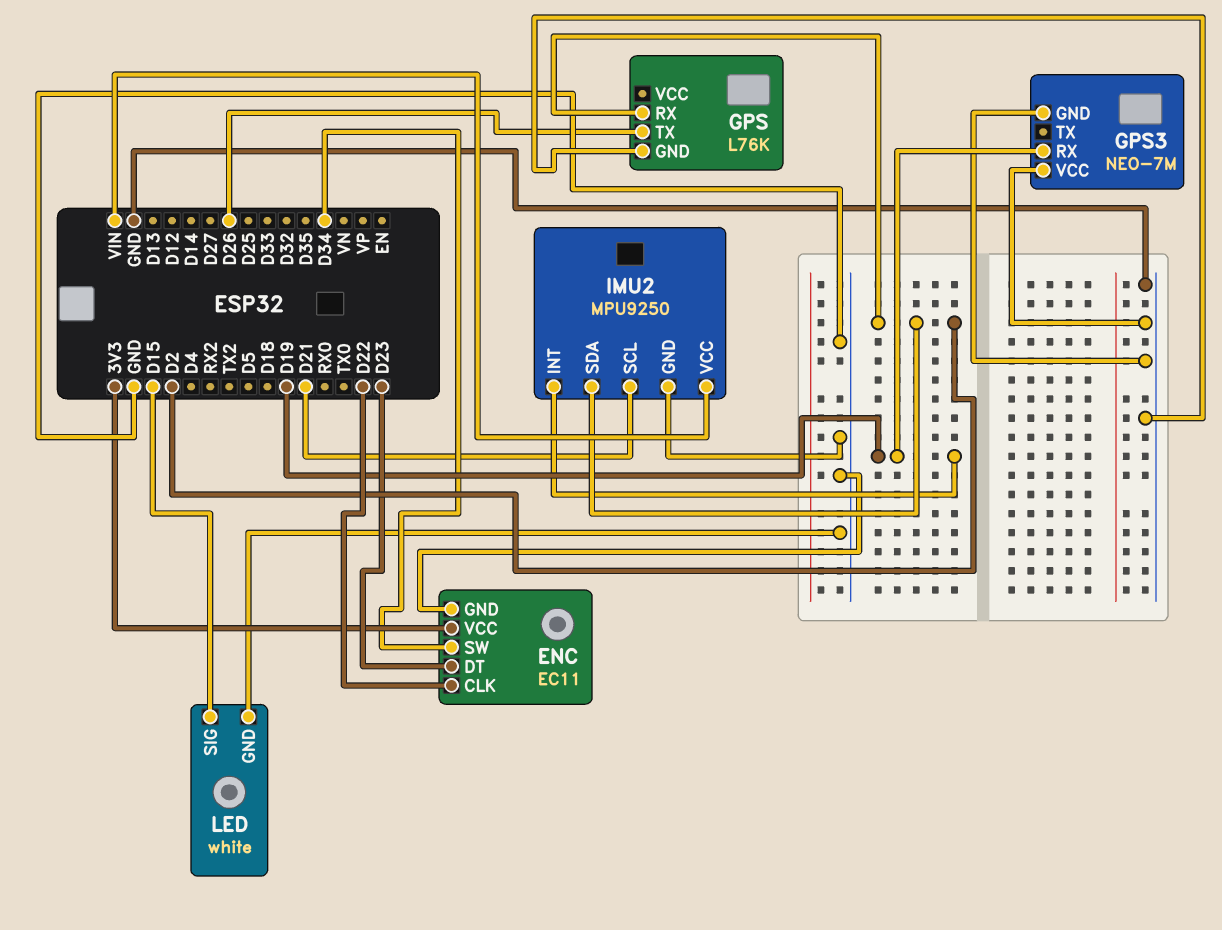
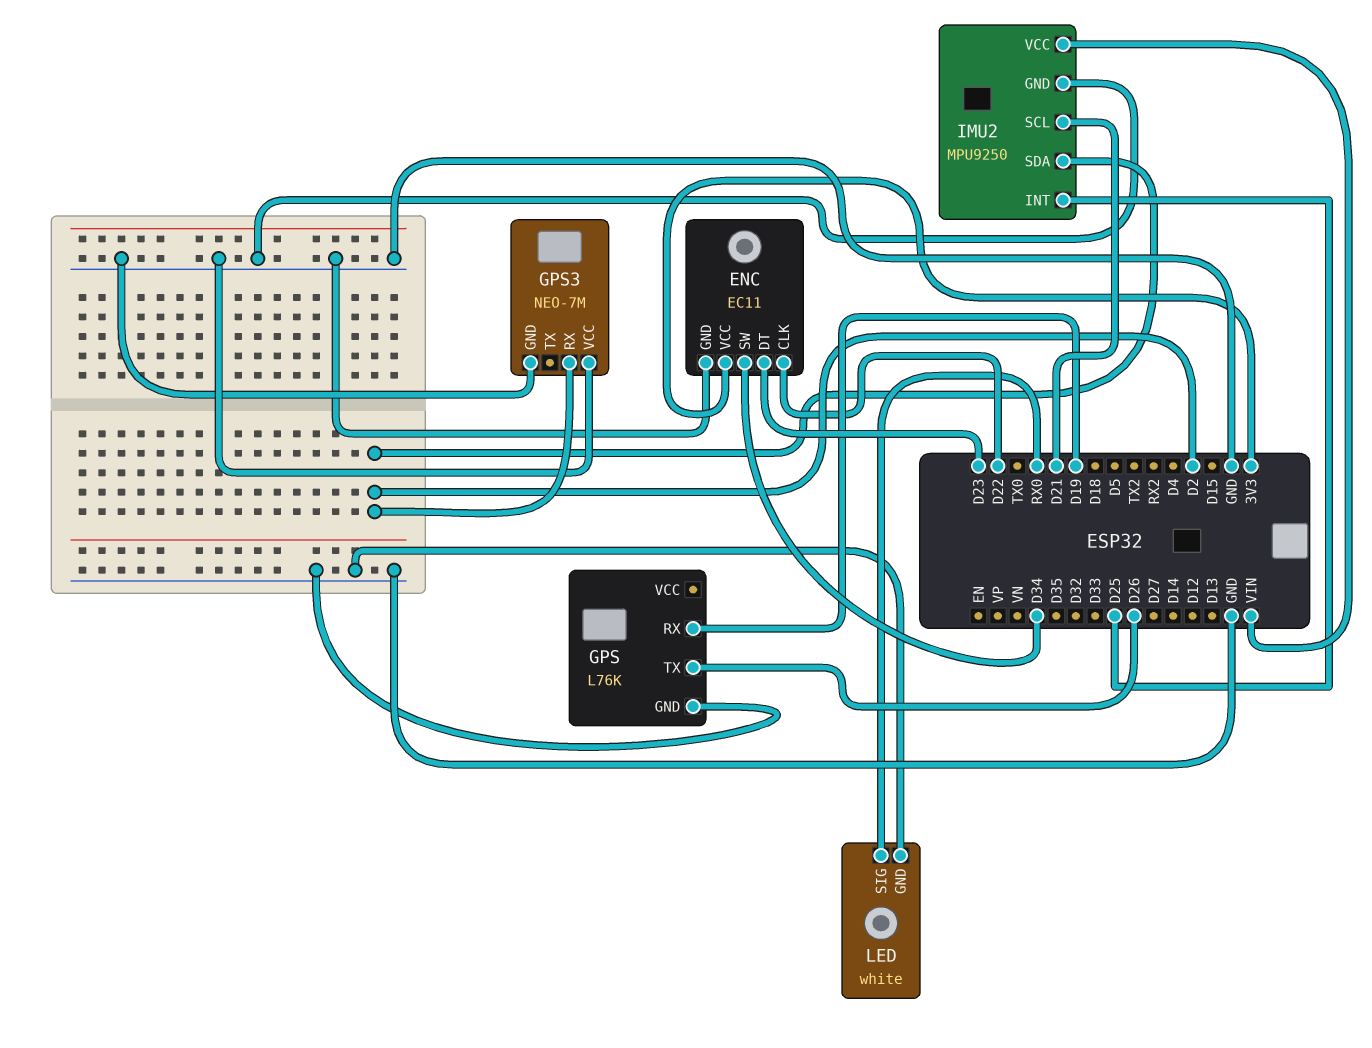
GPS pin RX: D2 -> D19
GPS3 pin RX: D19 -> D2
IMU2 pin INT: D19 -> D25
LED pin SIG: D15 -> RX0

